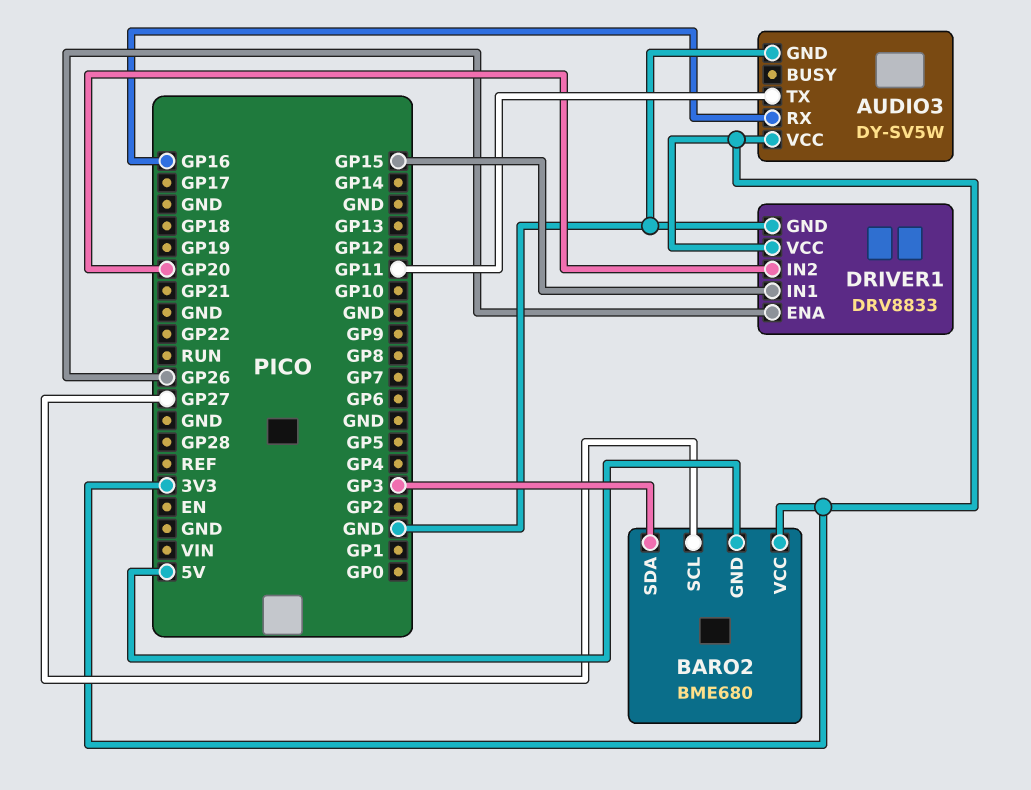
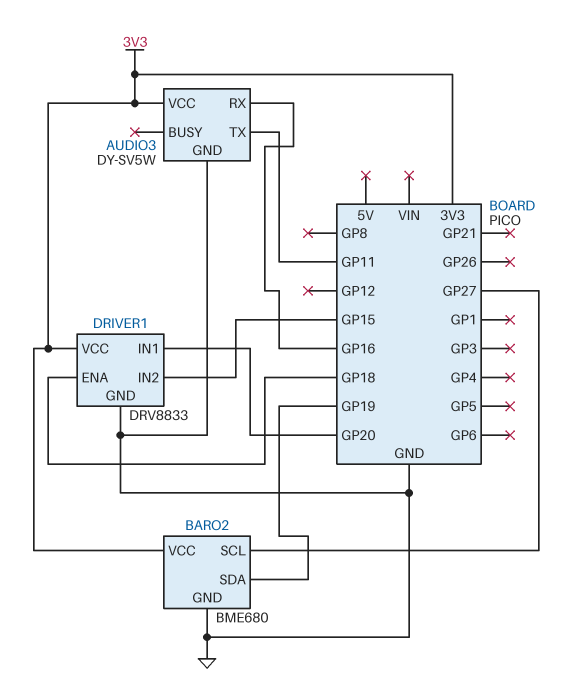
BARO2 pin GND: 5V -> GND
BARO2 pin SDA: GP3 -> GP19
DRIVER1 pin ENA: GP26 -> GP18
DRIVER1 pin IN1: GP15 -> GP20
DRIVER1 pin IN2: GP20 -> GP15

